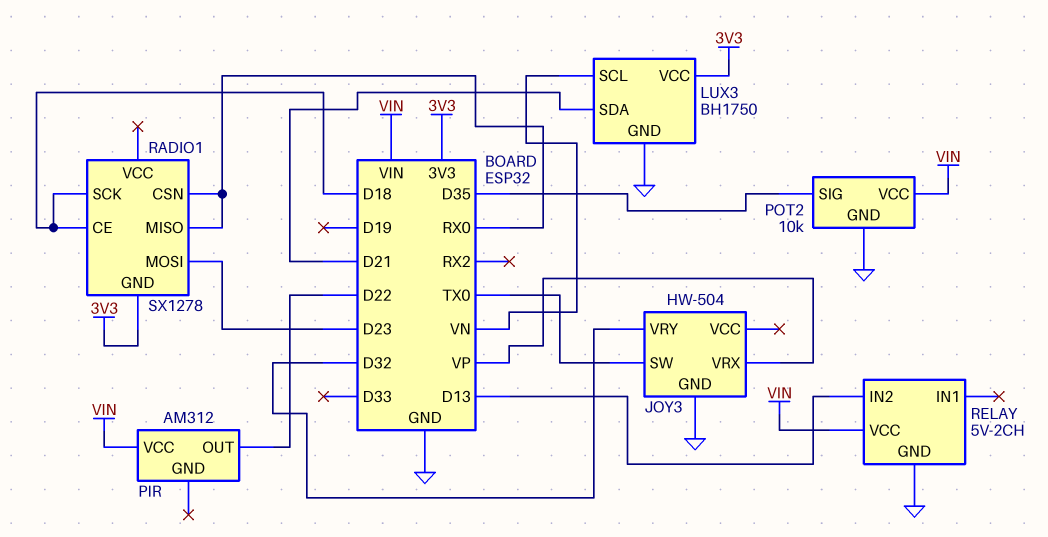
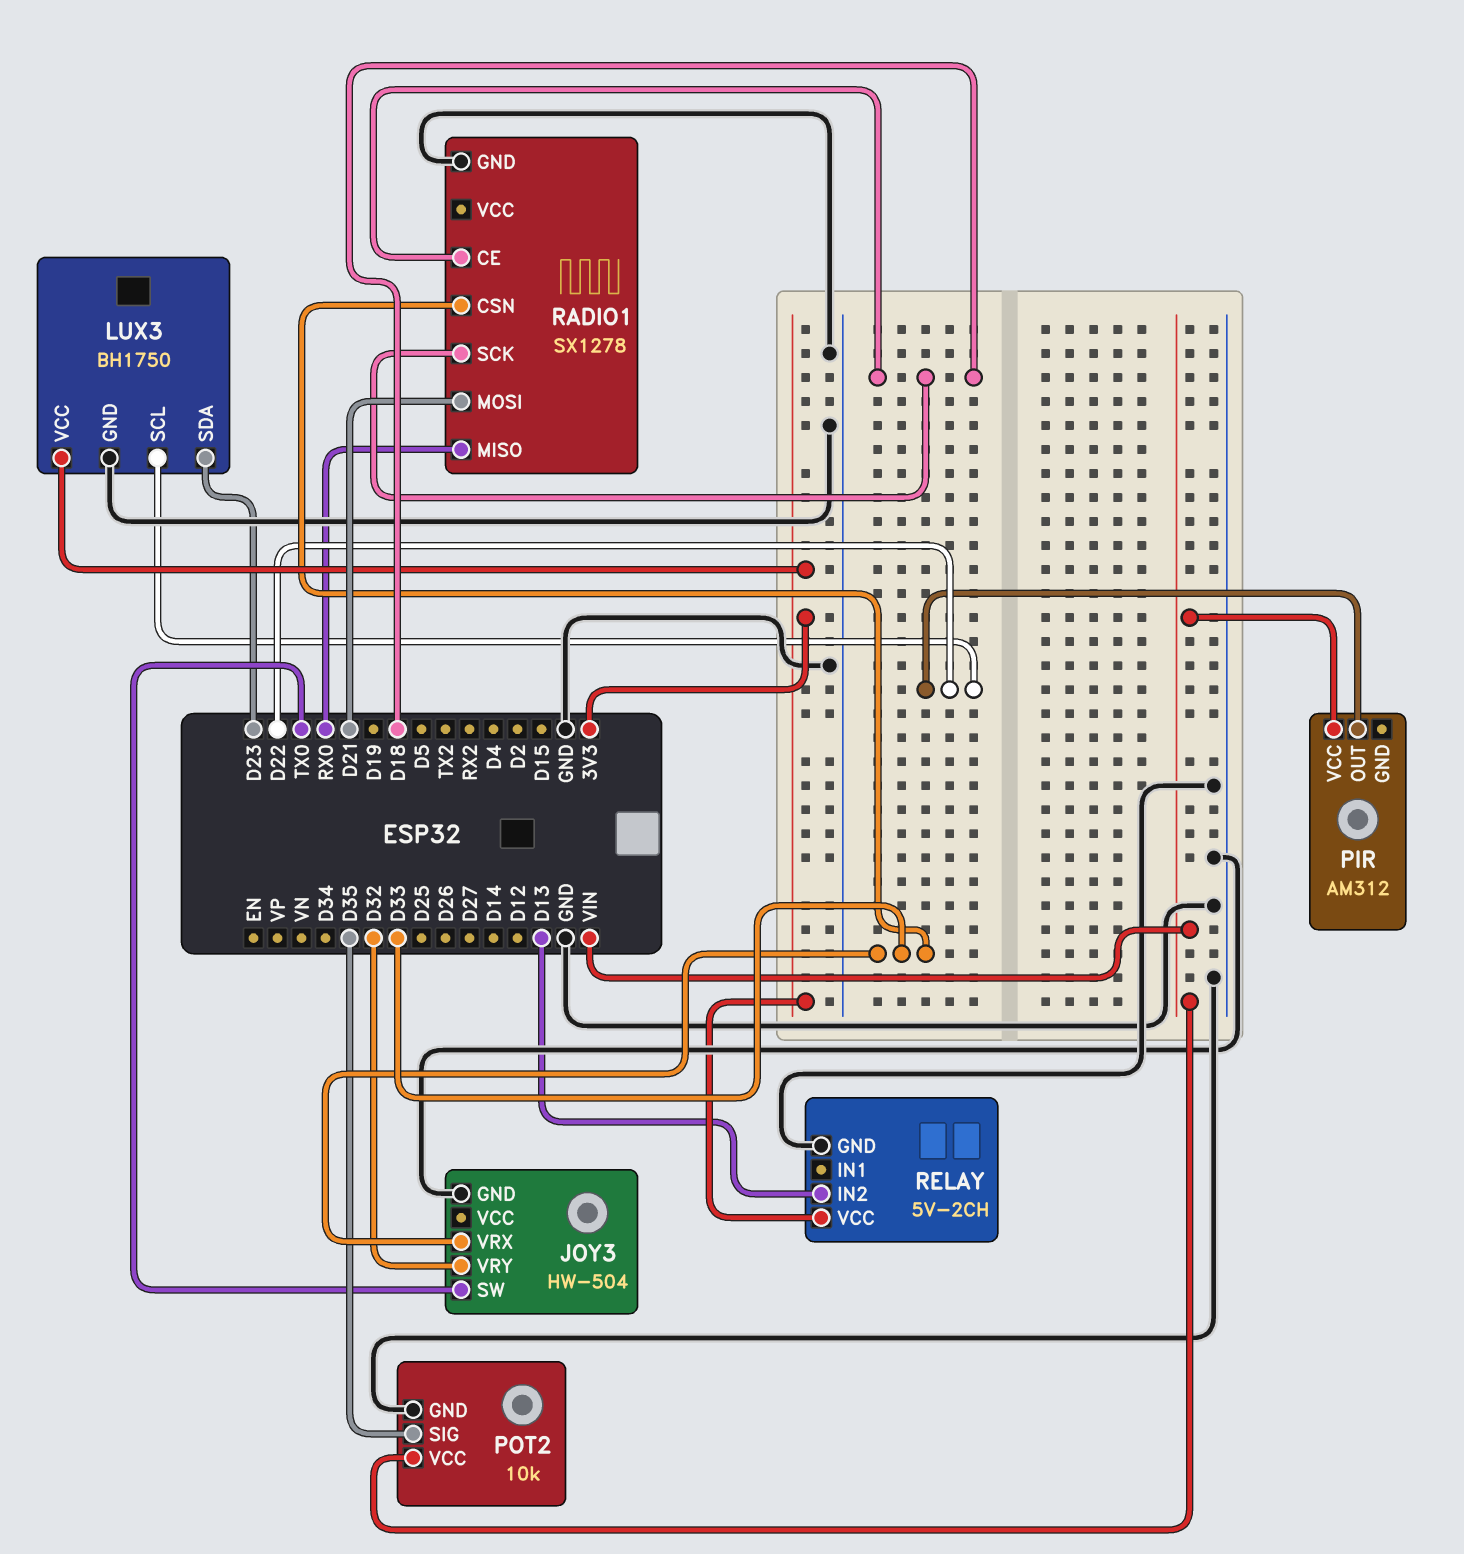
JOY3 pin VRX: VP -> D33
LUX3 pin SCL: VN -> D22
LUX3 pin SDA: D21 -> D23
RADIO1 pin CSN: RX0 -> D33
RADIO1 pin GND: 3V3 -> GND
RADIO1 pin MOSI: D23 -> D21
RELAY pin VCC: VIN -> 3V3

